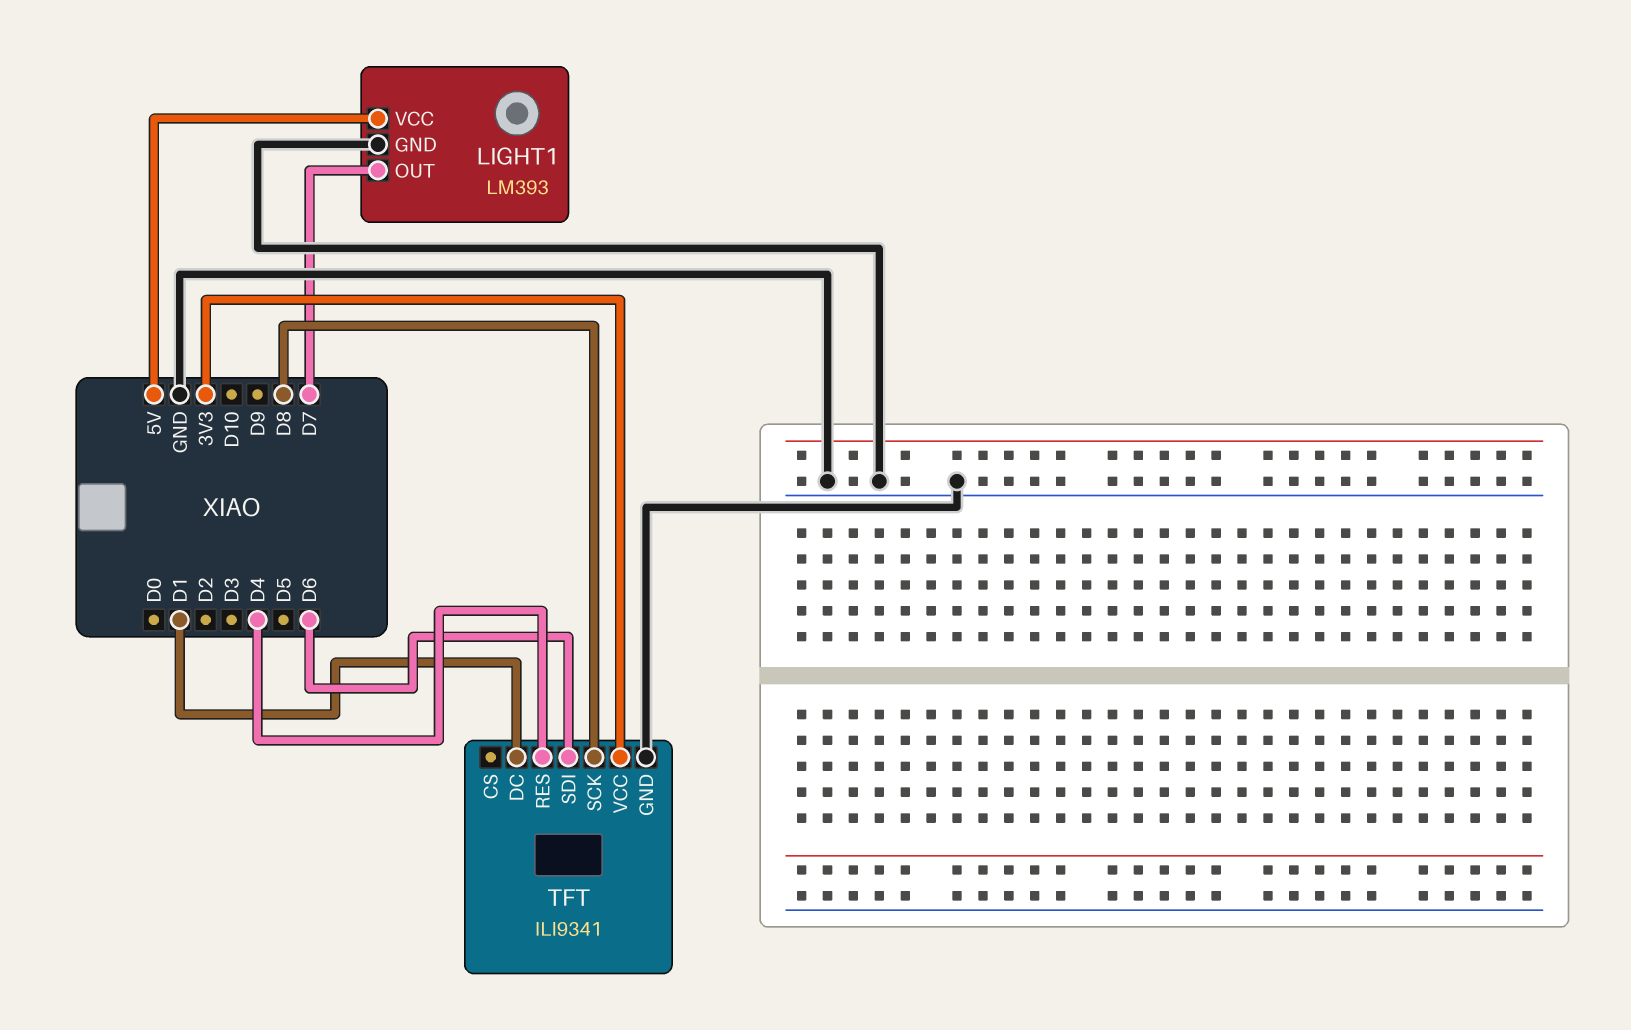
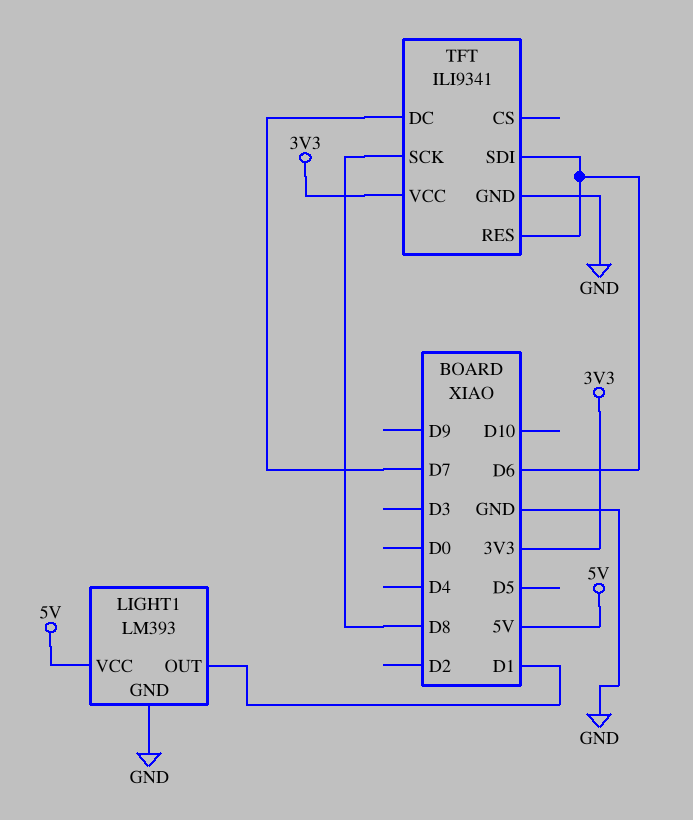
LIGHT1 pin OUT: D7 -> D1
TFT pin DC: D1 -> D7
TFT pin RES: D4 -> D6

